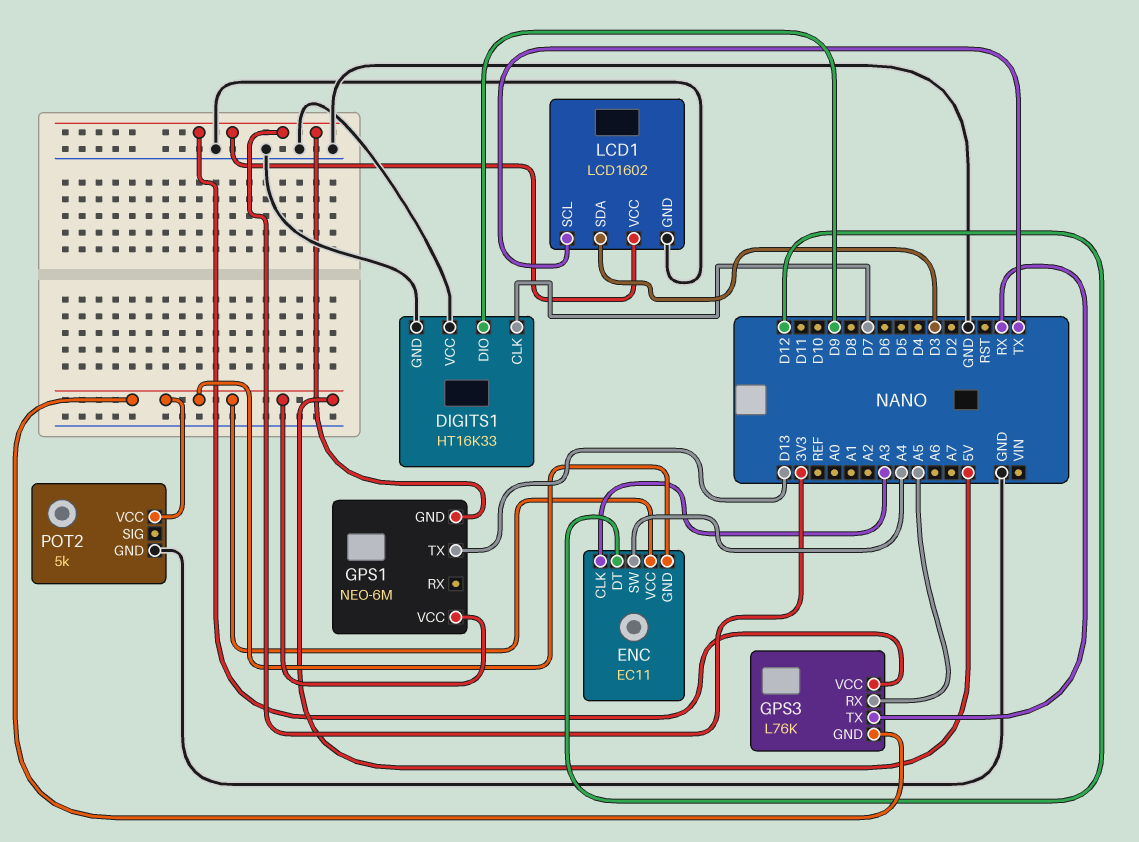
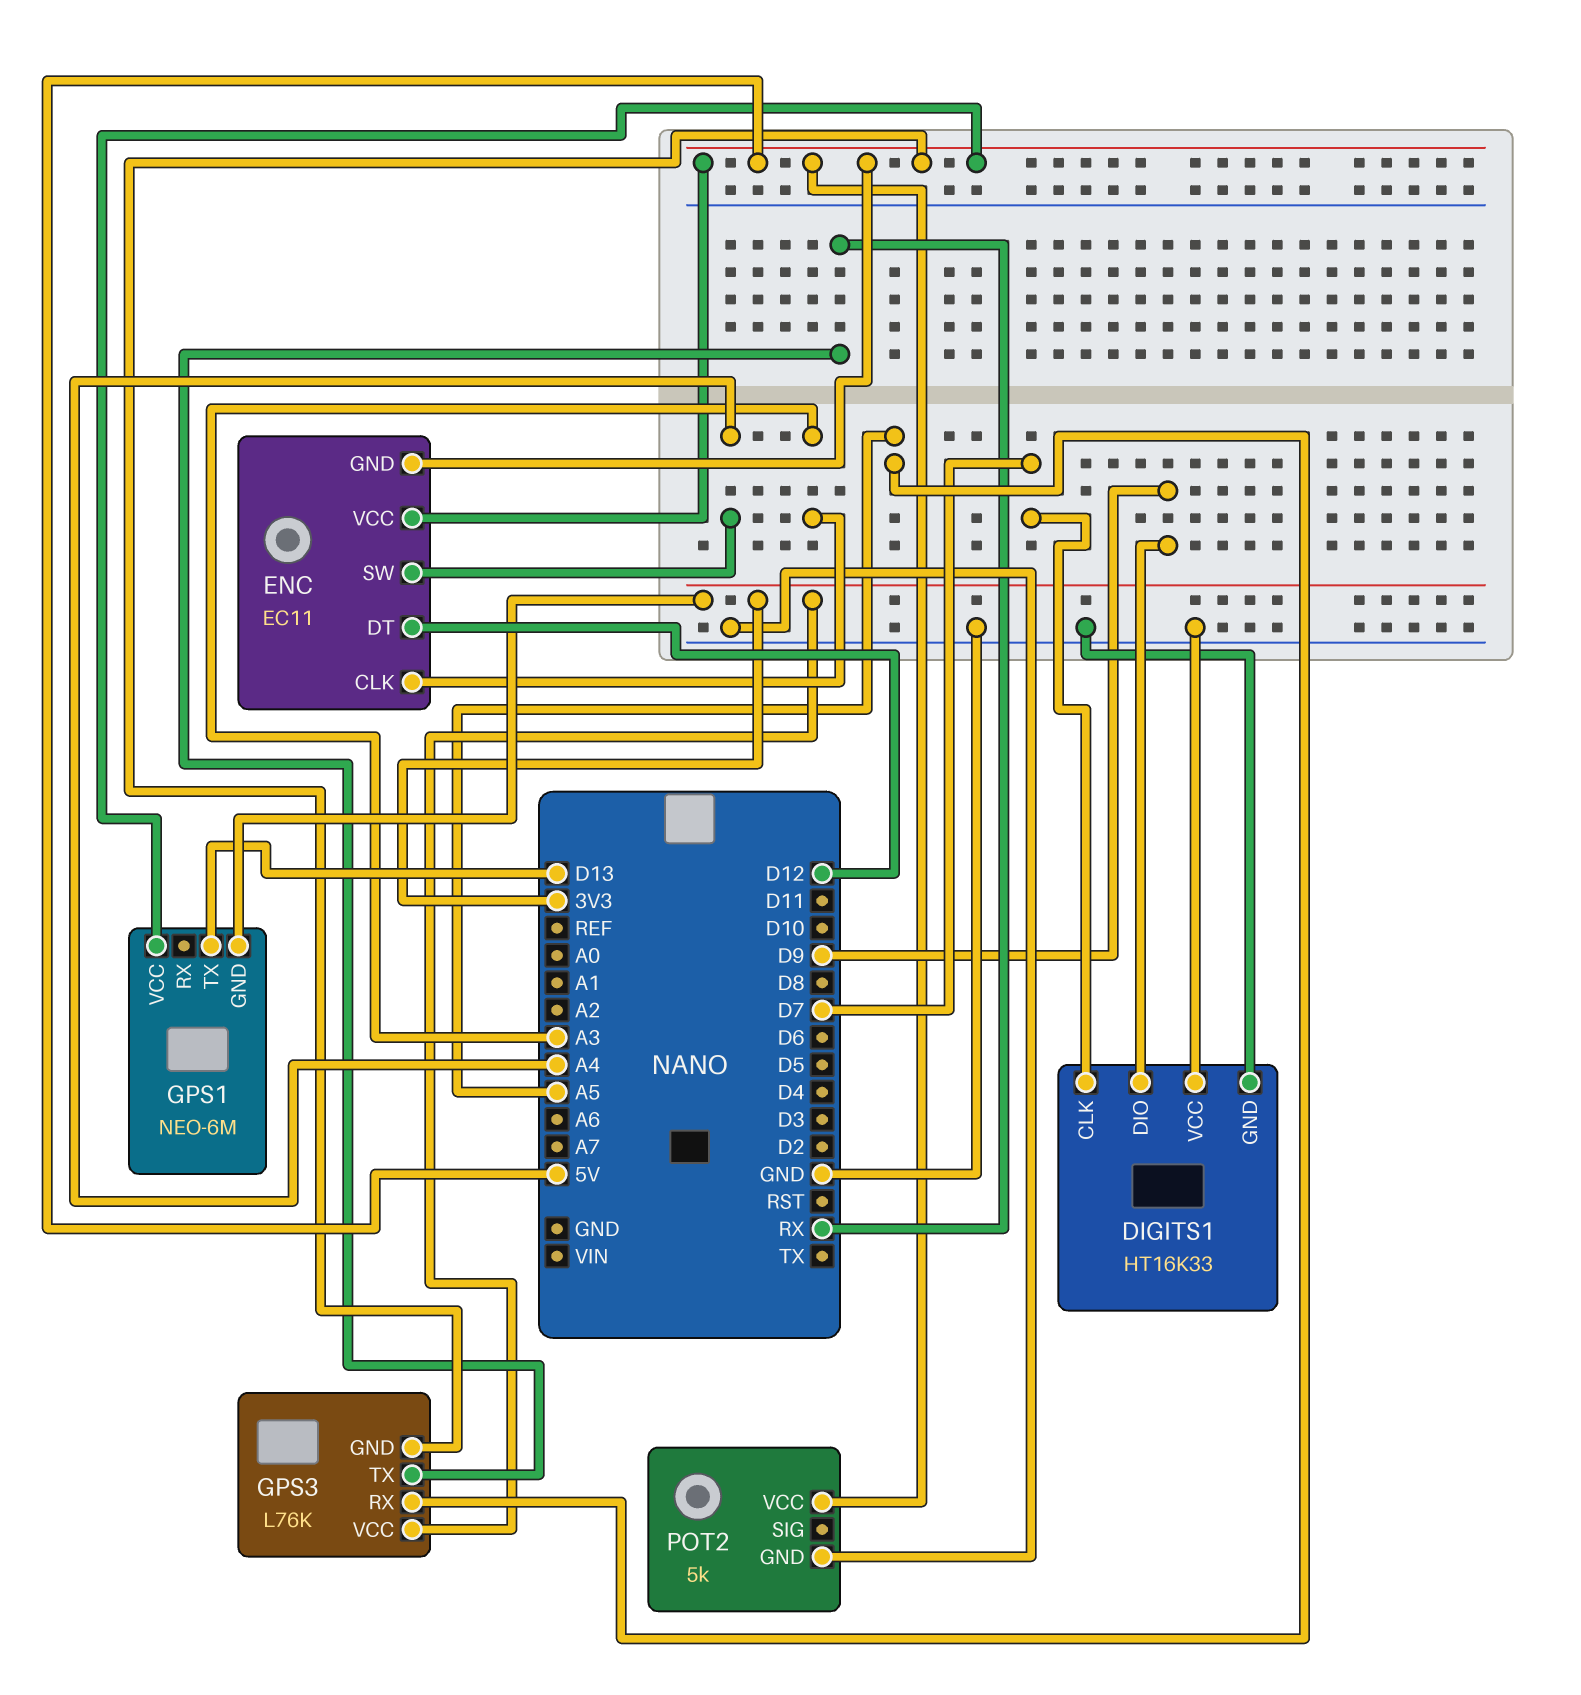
LCD1: LCD1602 -> none
LCD1 pin GND: GND -> none
LCD1 pin SCL: TX -> none
LCD1 pin SDA: D3 -> none
LCD1 pin VCC: 3V3 -> none

